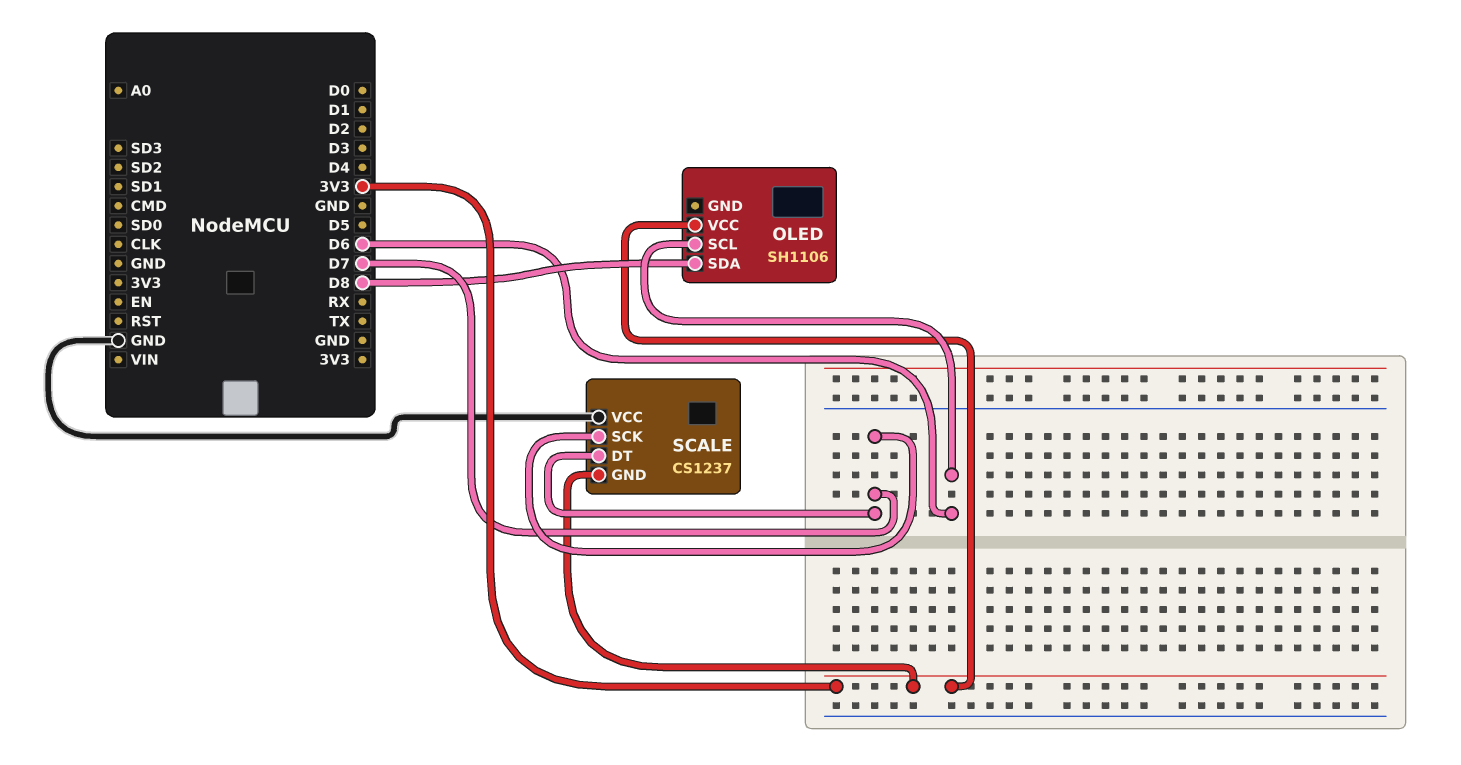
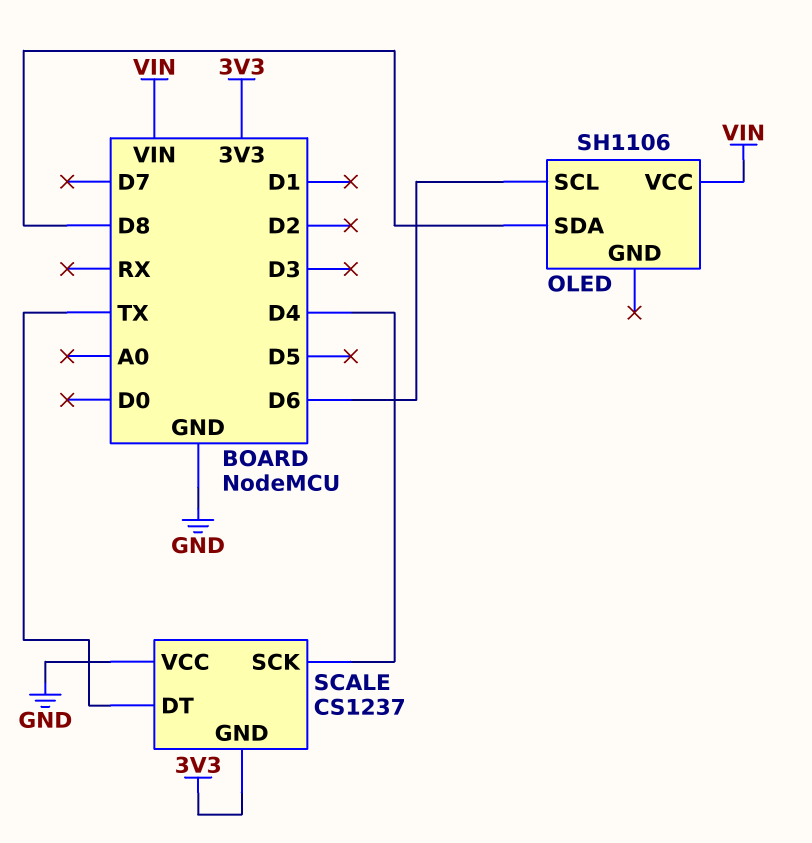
OLED pin VCC: 3V3 -> VIN
SCALE pin DT: D7 -> TX
SCALE pin SCK: D7 -> D4

